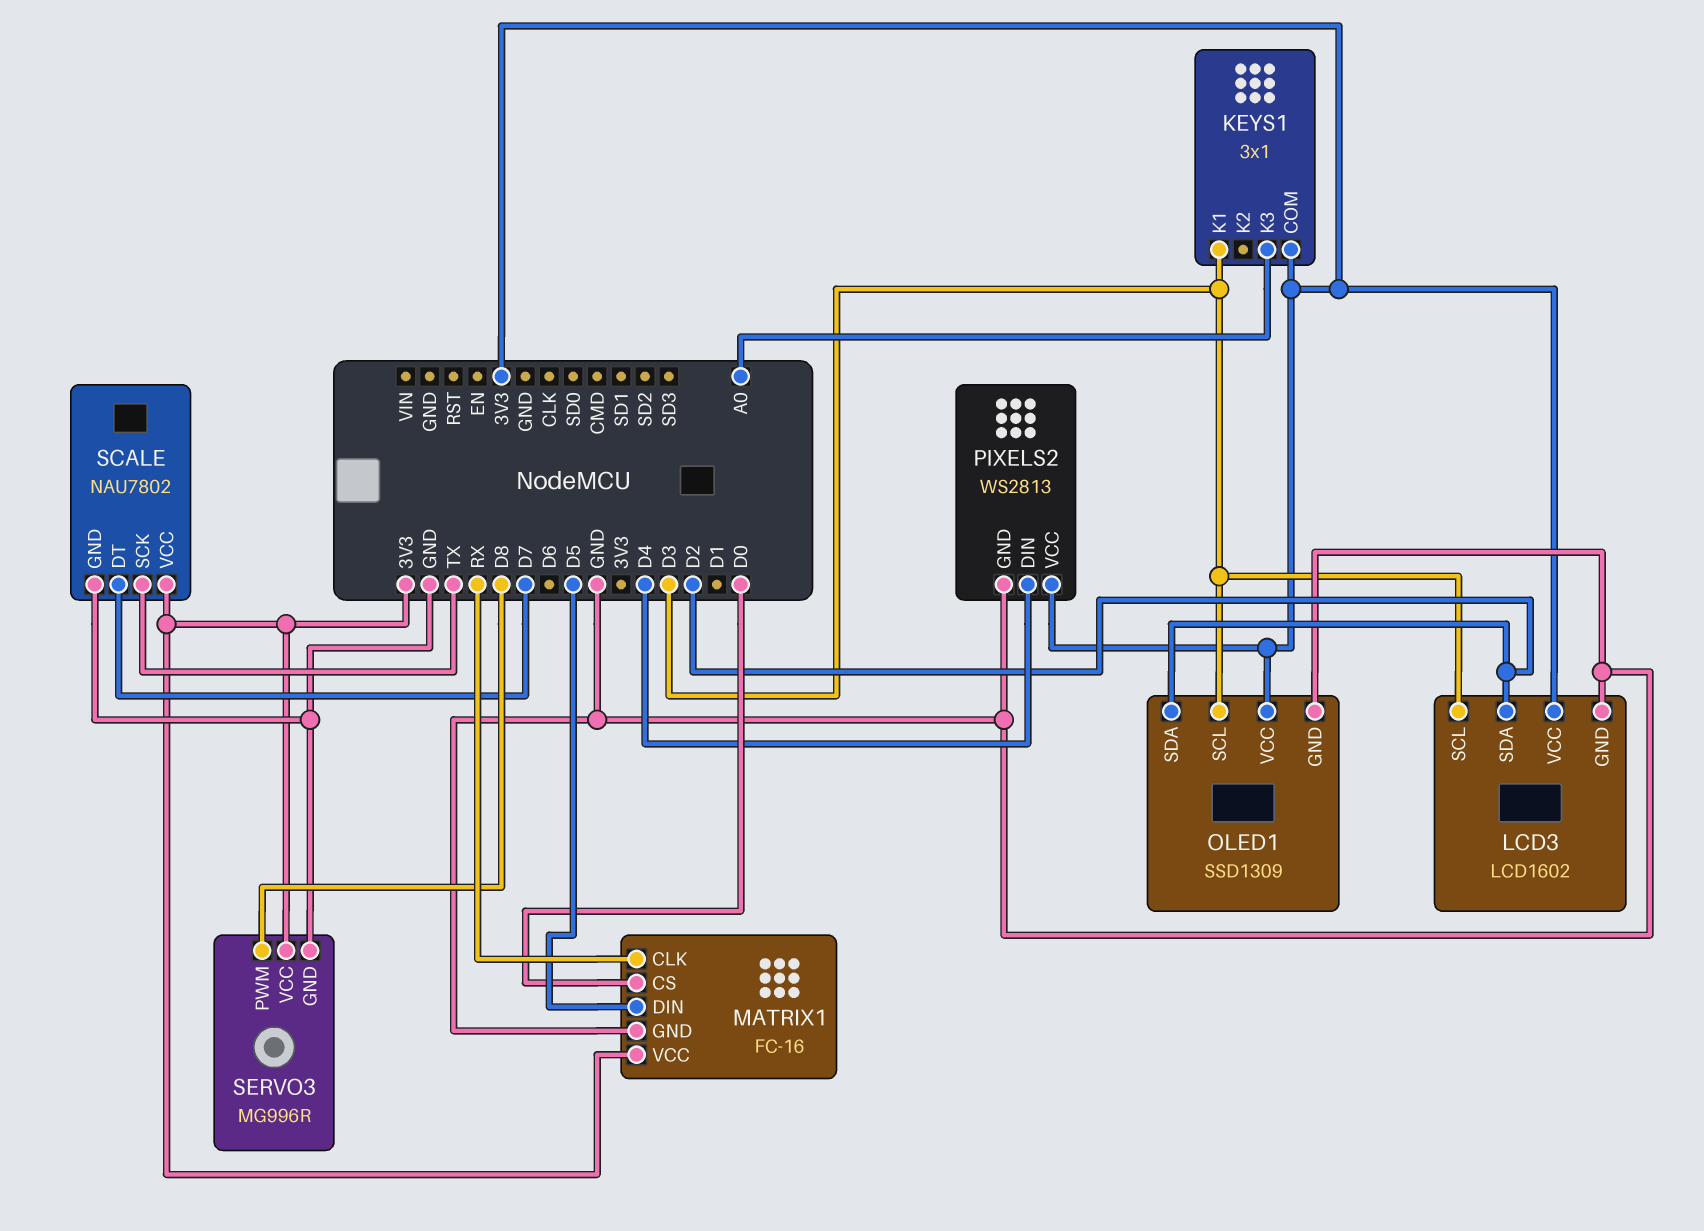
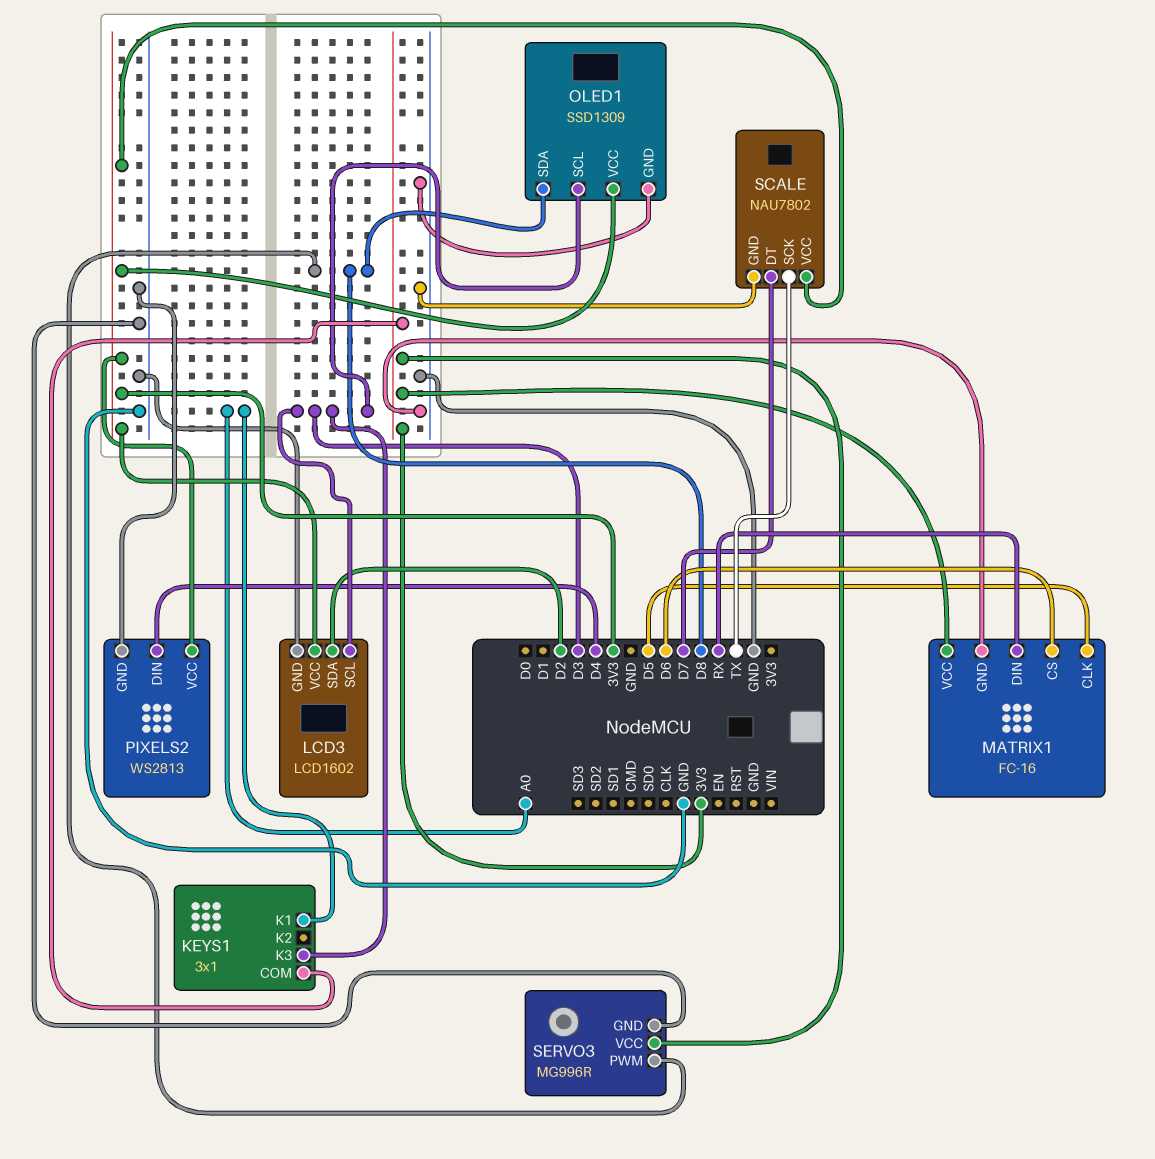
KEYS1 pin K1: D3 -> A0
KEYS1 pin K3: A0 -> D3
MATRIX1 pin CLK: RX -> D5
MATRIX1 pin CS: D0 -> D6
MATRIX1 pin DIN: D5 -> RX
OLED1 pin SDA: D2 -> D8

